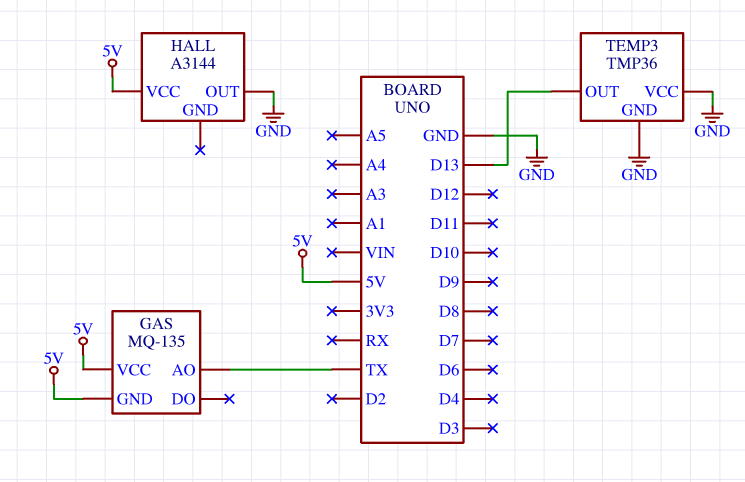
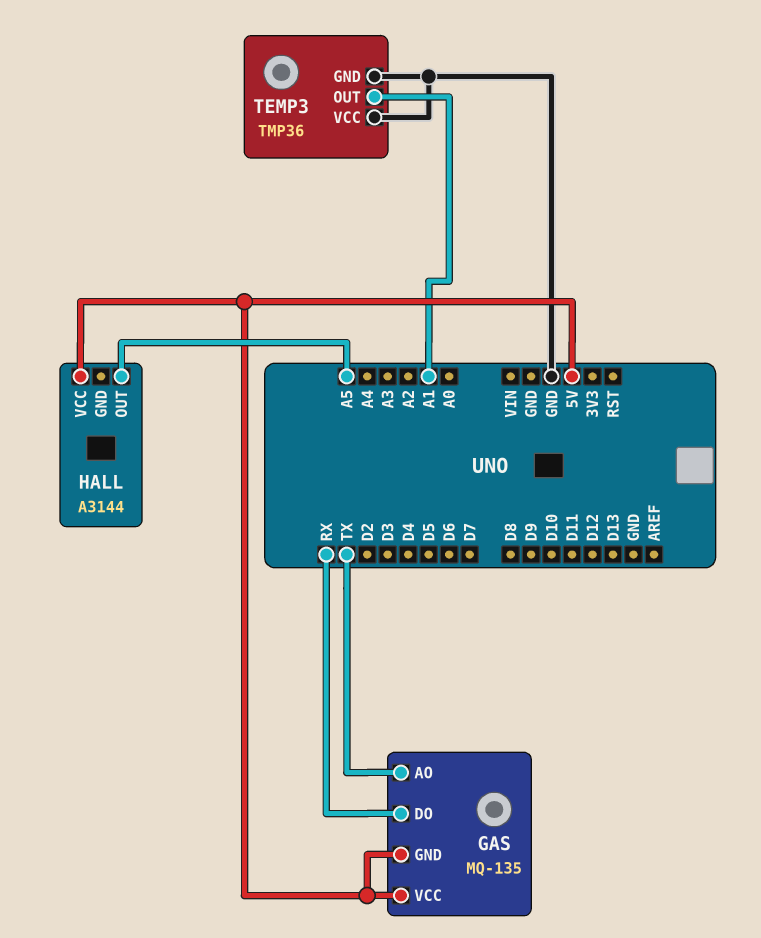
GAS pin DO: none -> RX
HALL pin OUT: GND -> A5
TEMP3 pin OUT: D13 -> A1

